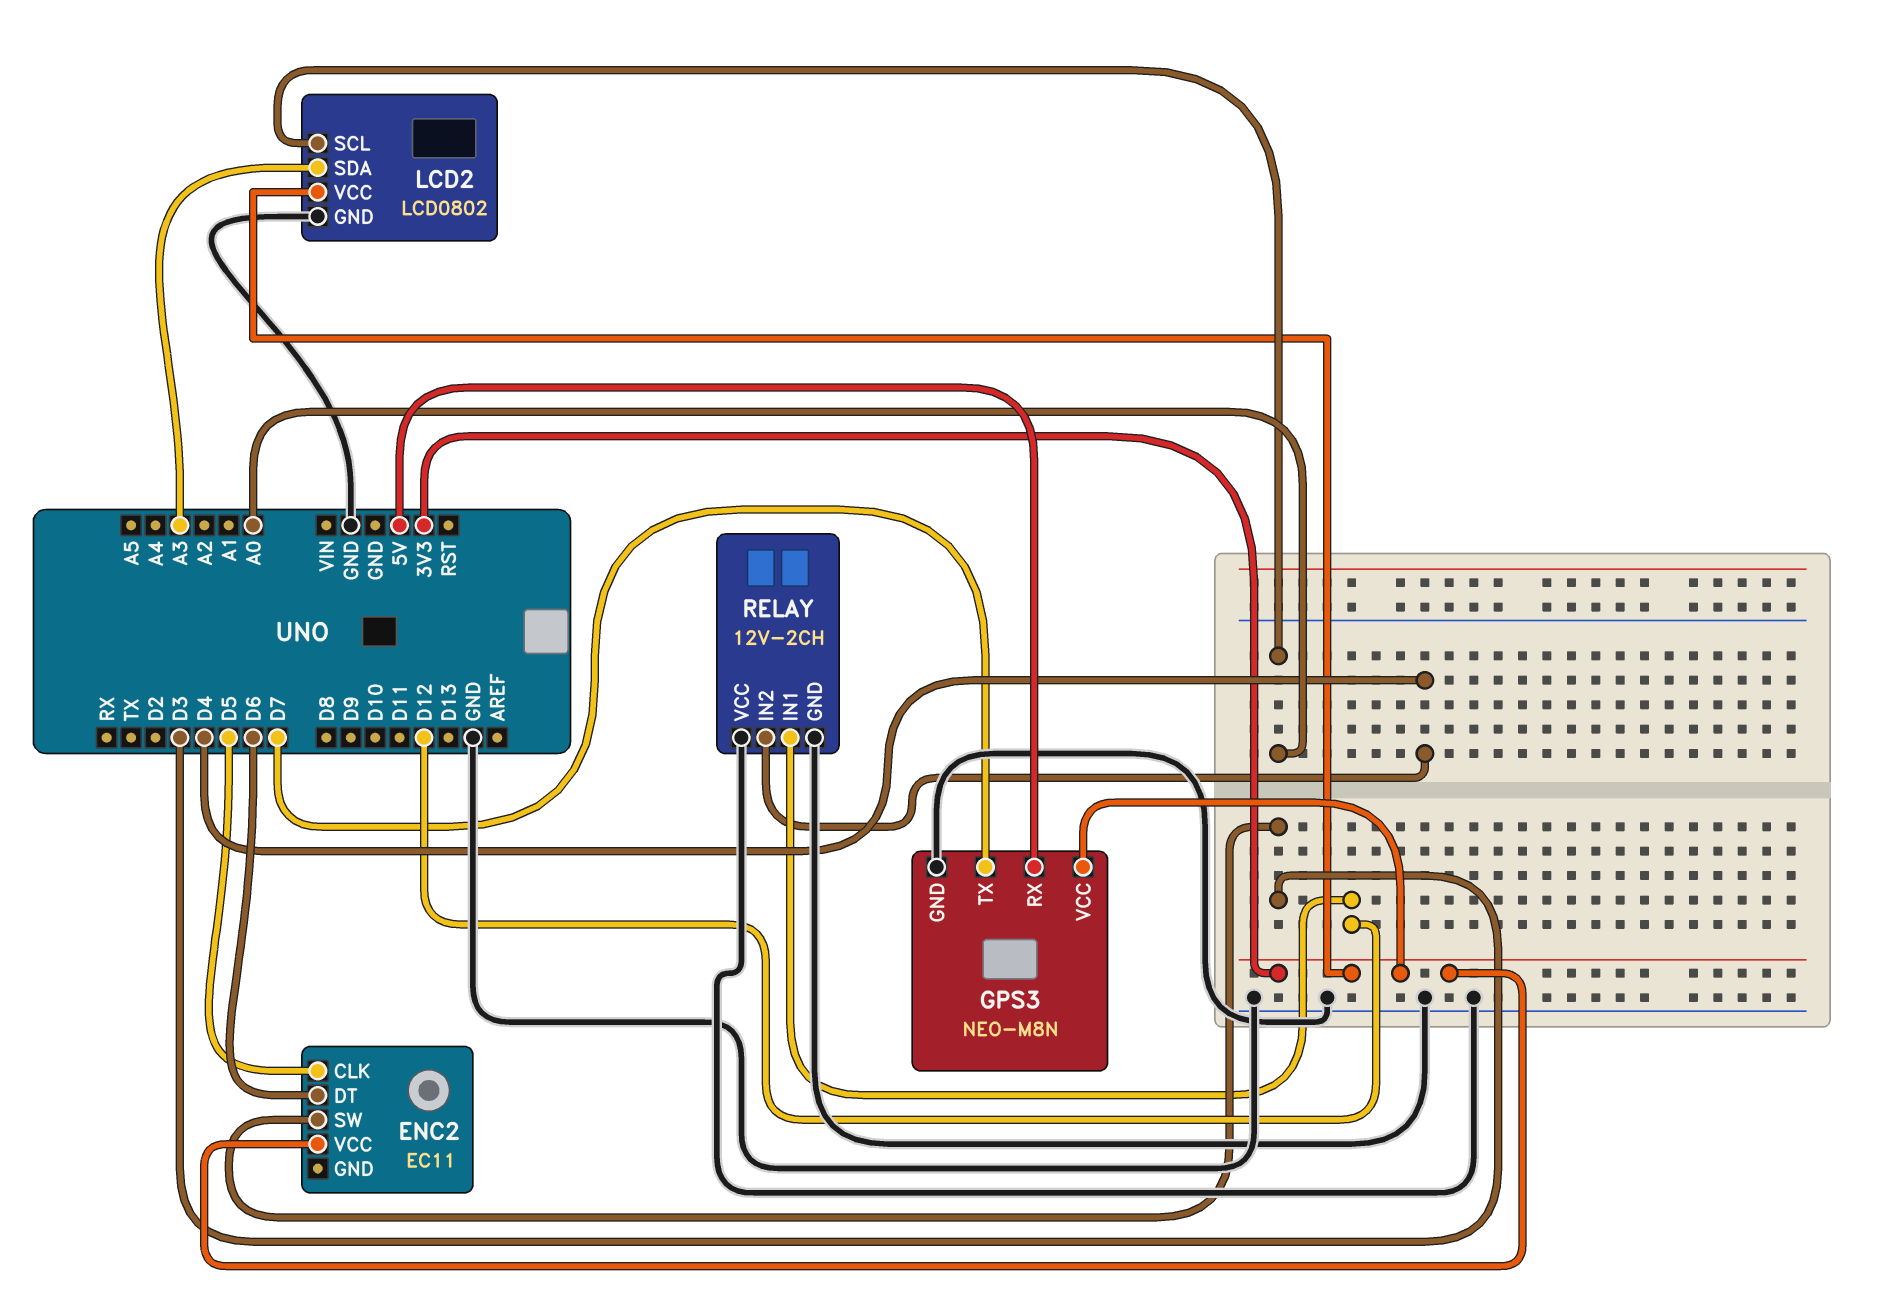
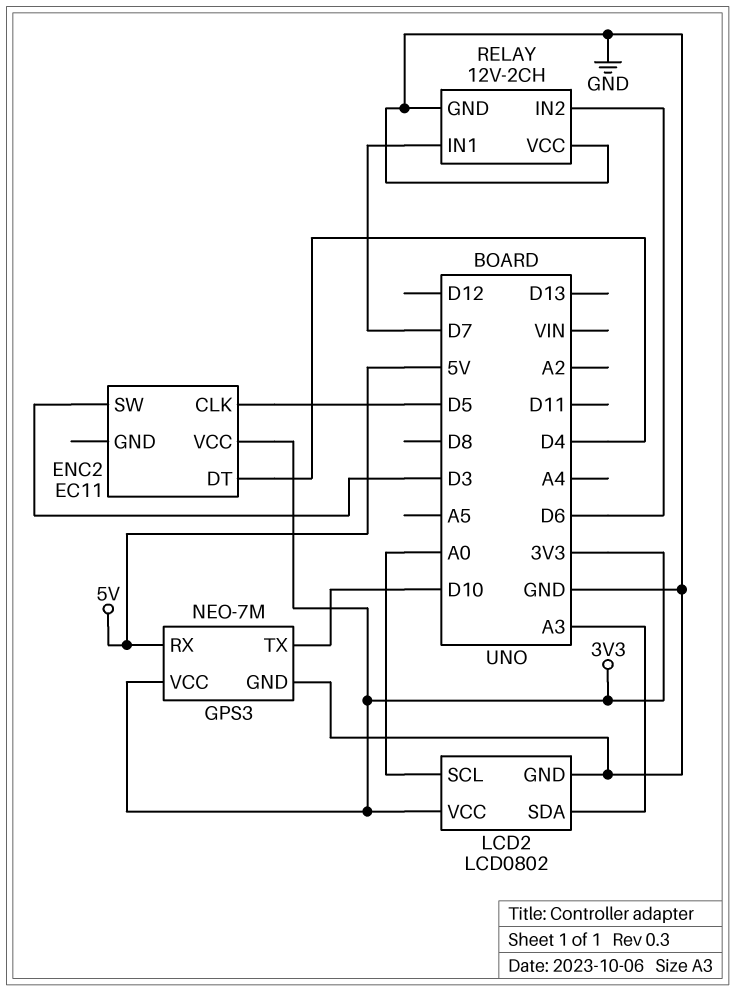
ENC2 pin DT: D6 -> D4
GPS3: NEO-M8N -> NEO-7M
GPS3 pin TX: D7 -> D10
RELAY pin IN1: D12 -> D7
RELAY pin IN2: D4 -> D6

